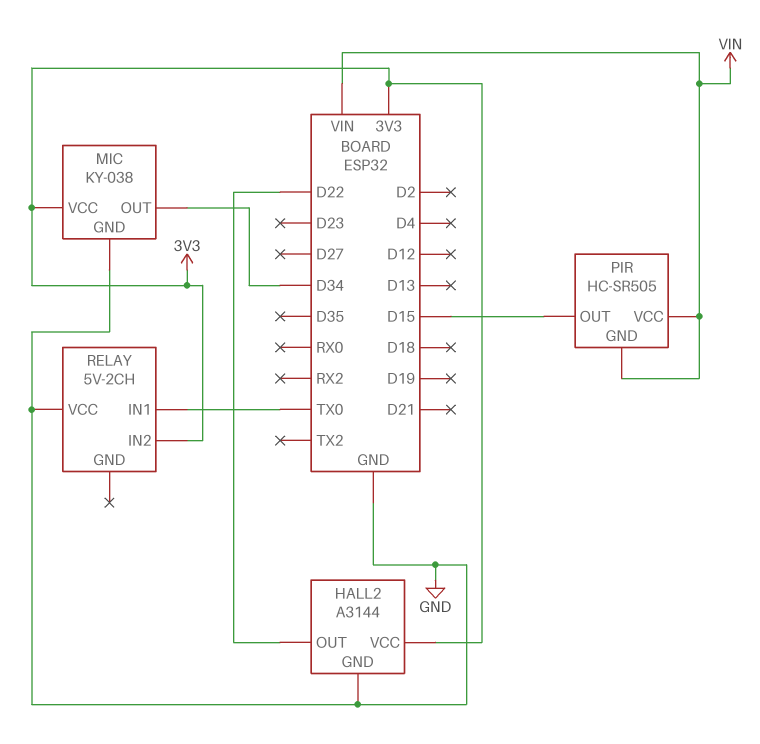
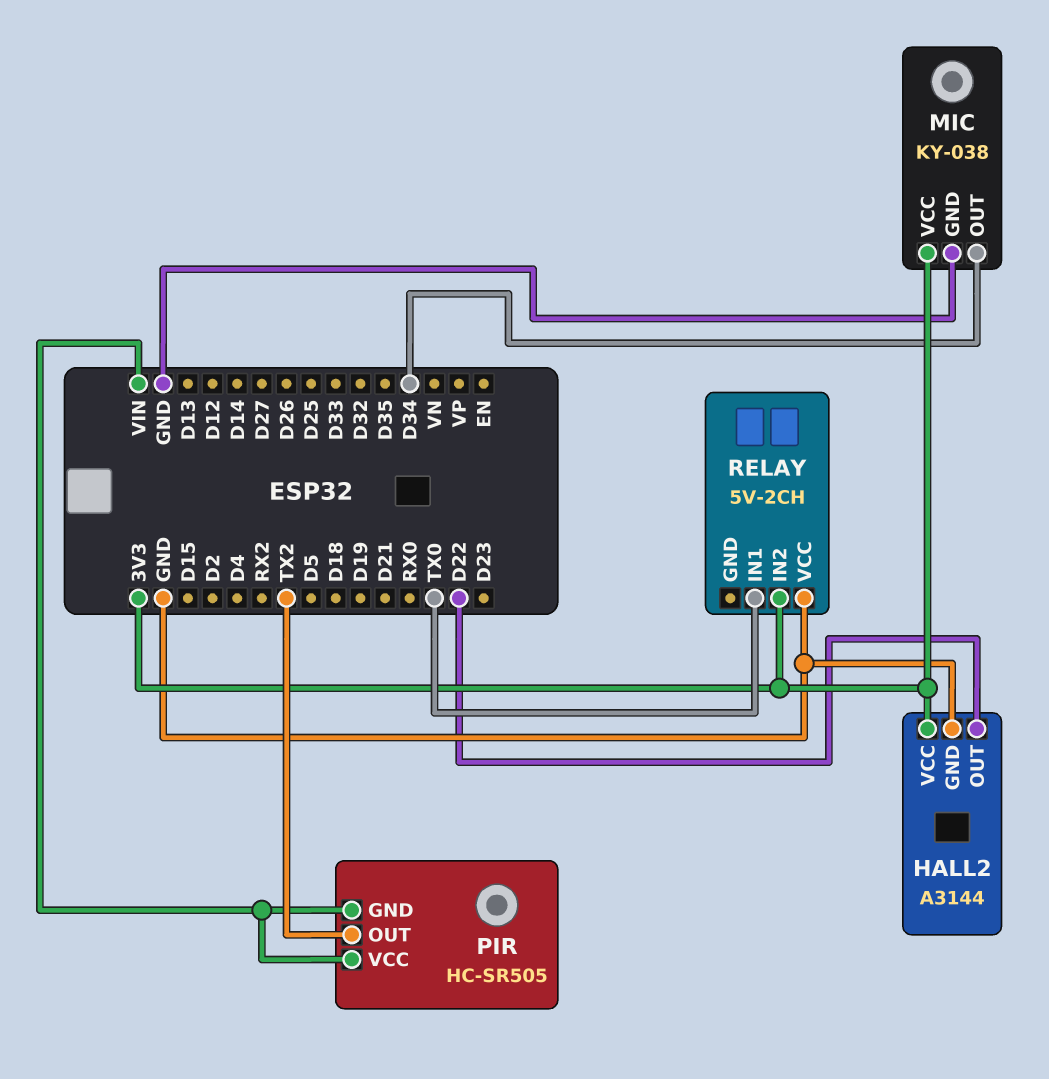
PIR pin OUT: D15 -> TX2

